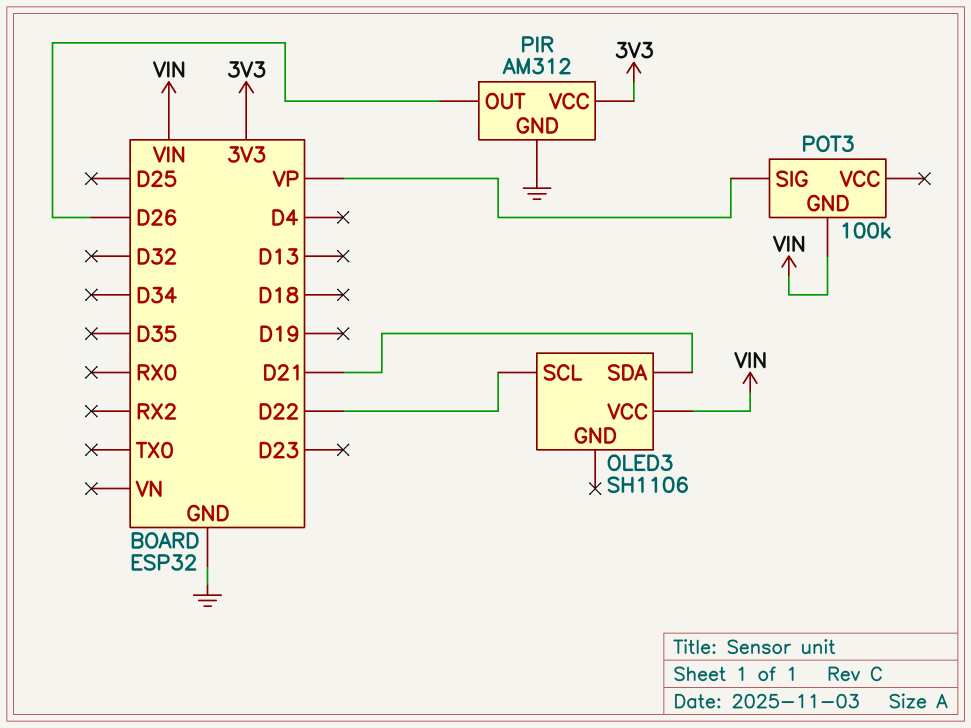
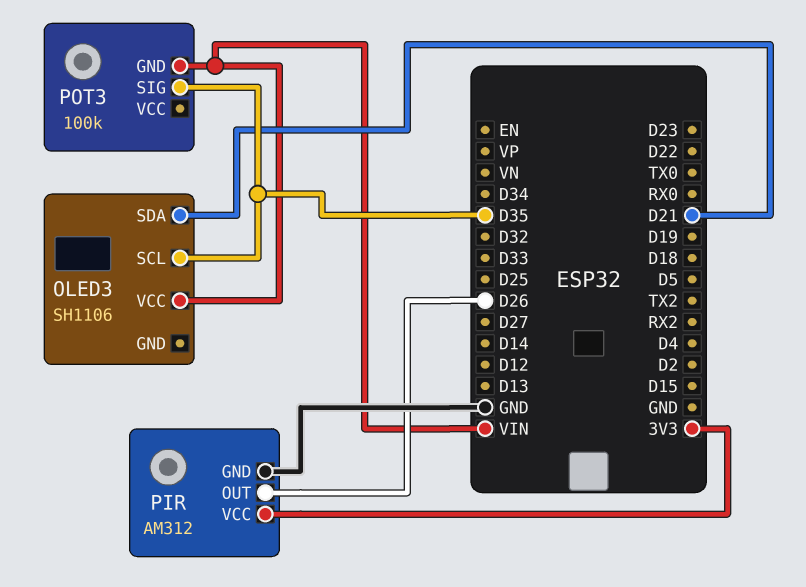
OLED3 pin SCL: D22 -> D35
POT3 pin SIG: VP -> D35

